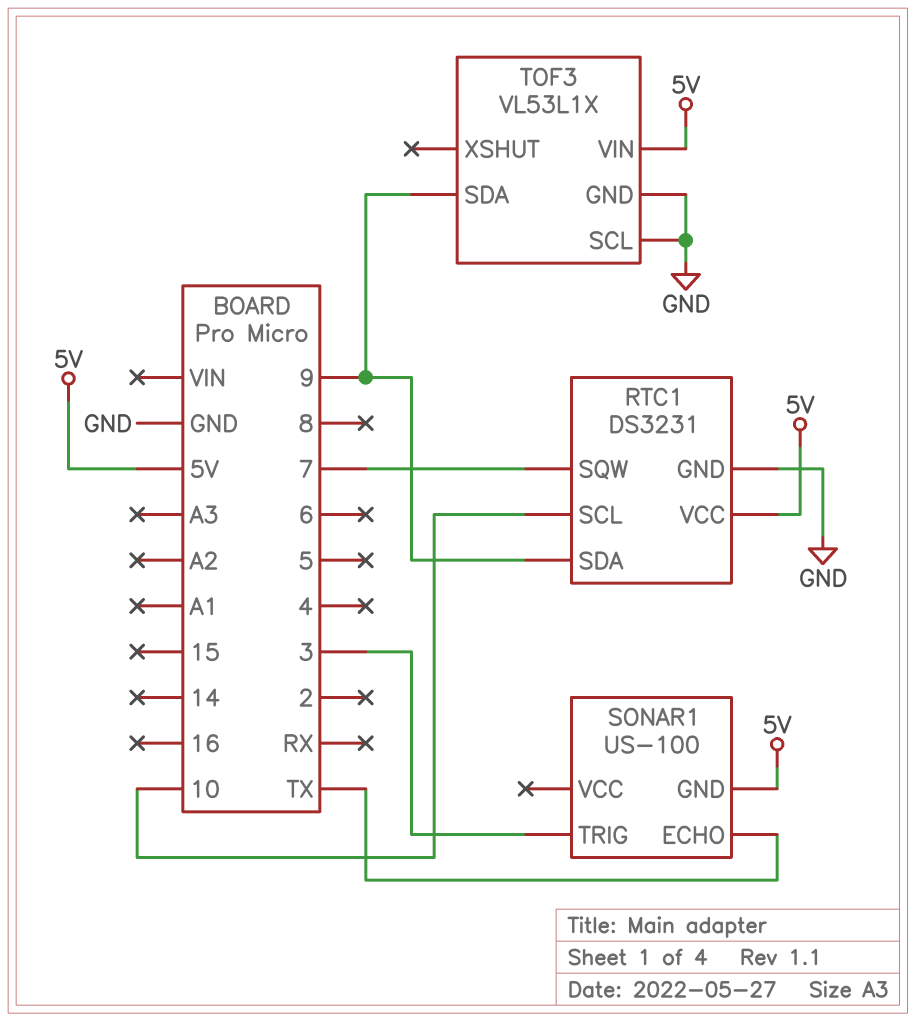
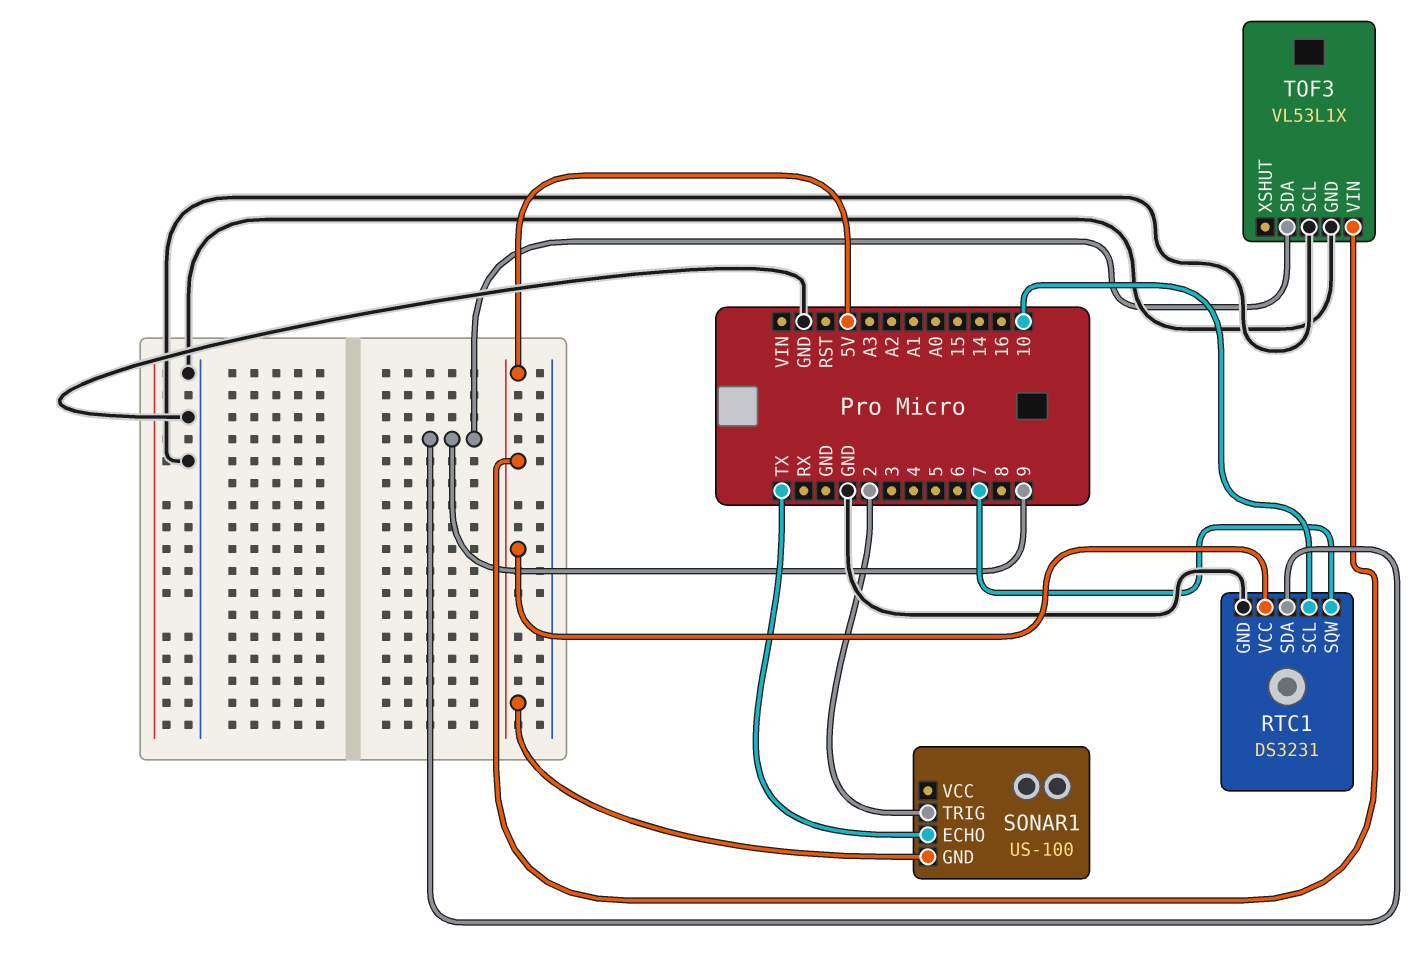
SONAR1 pin TRIG: 3 -> 2

